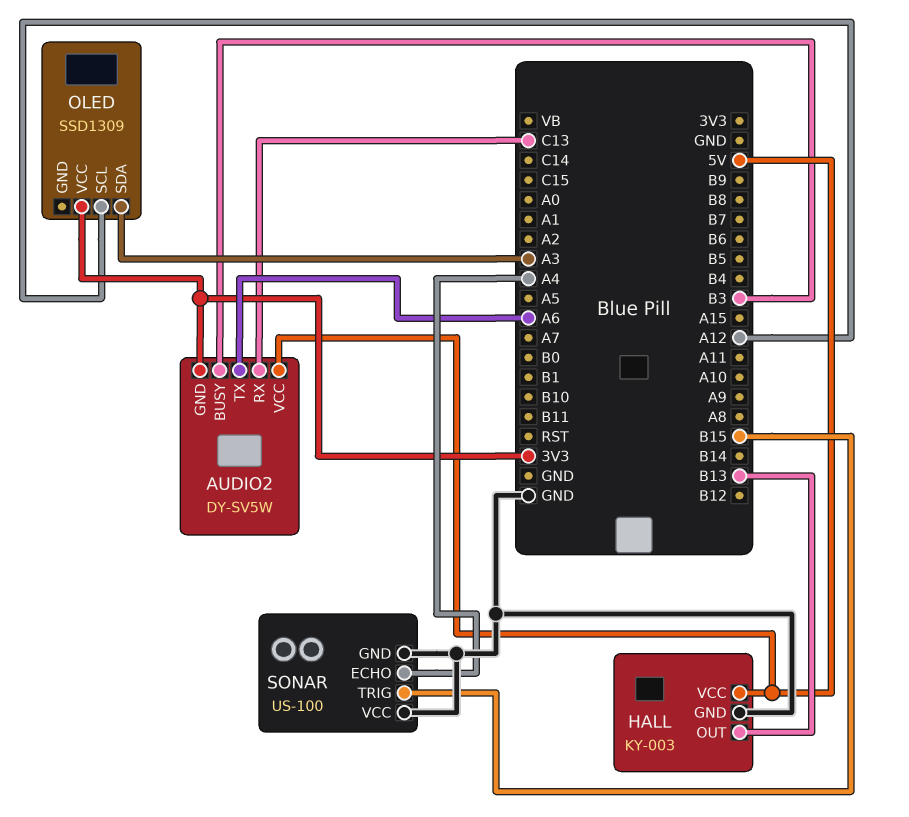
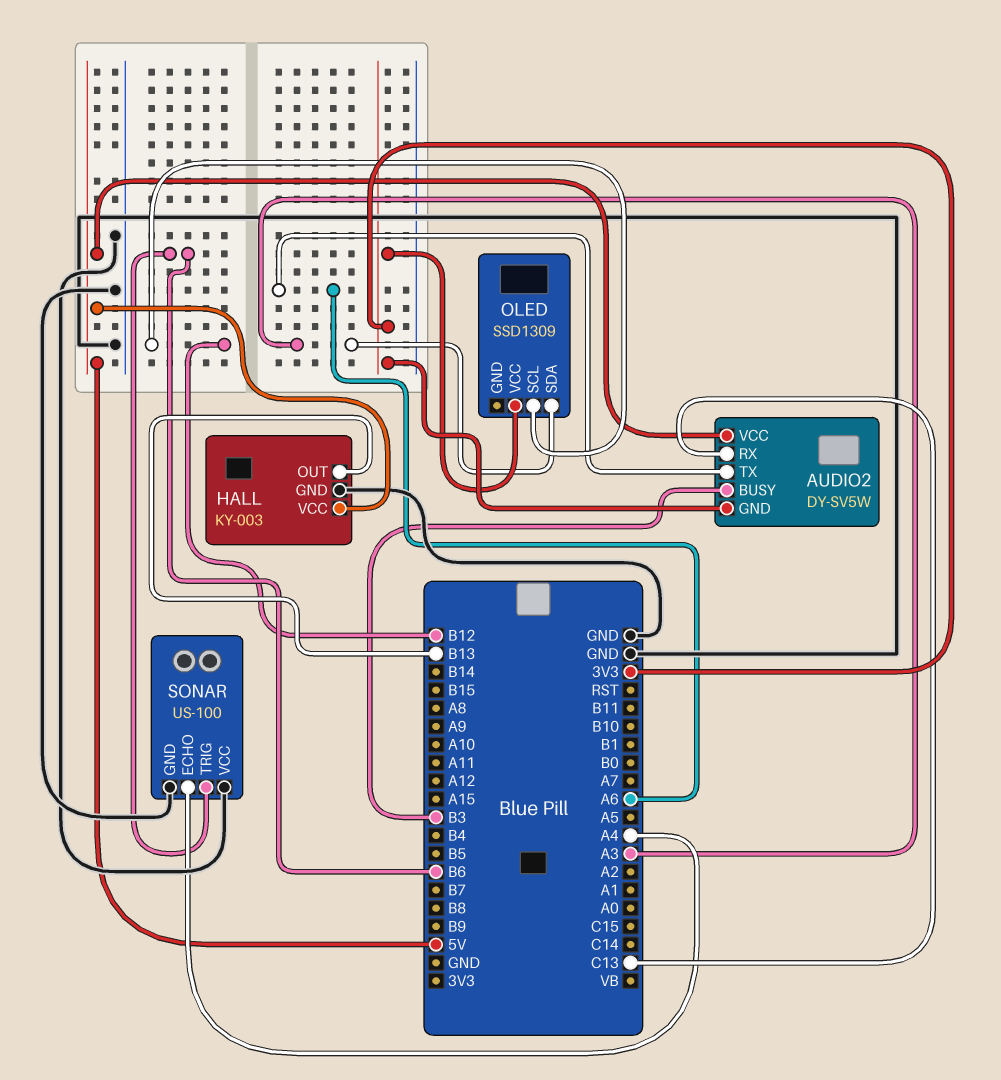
OLED pin SCL: A12 -> B12
SONAR pin TRIG: B15 -> B6

